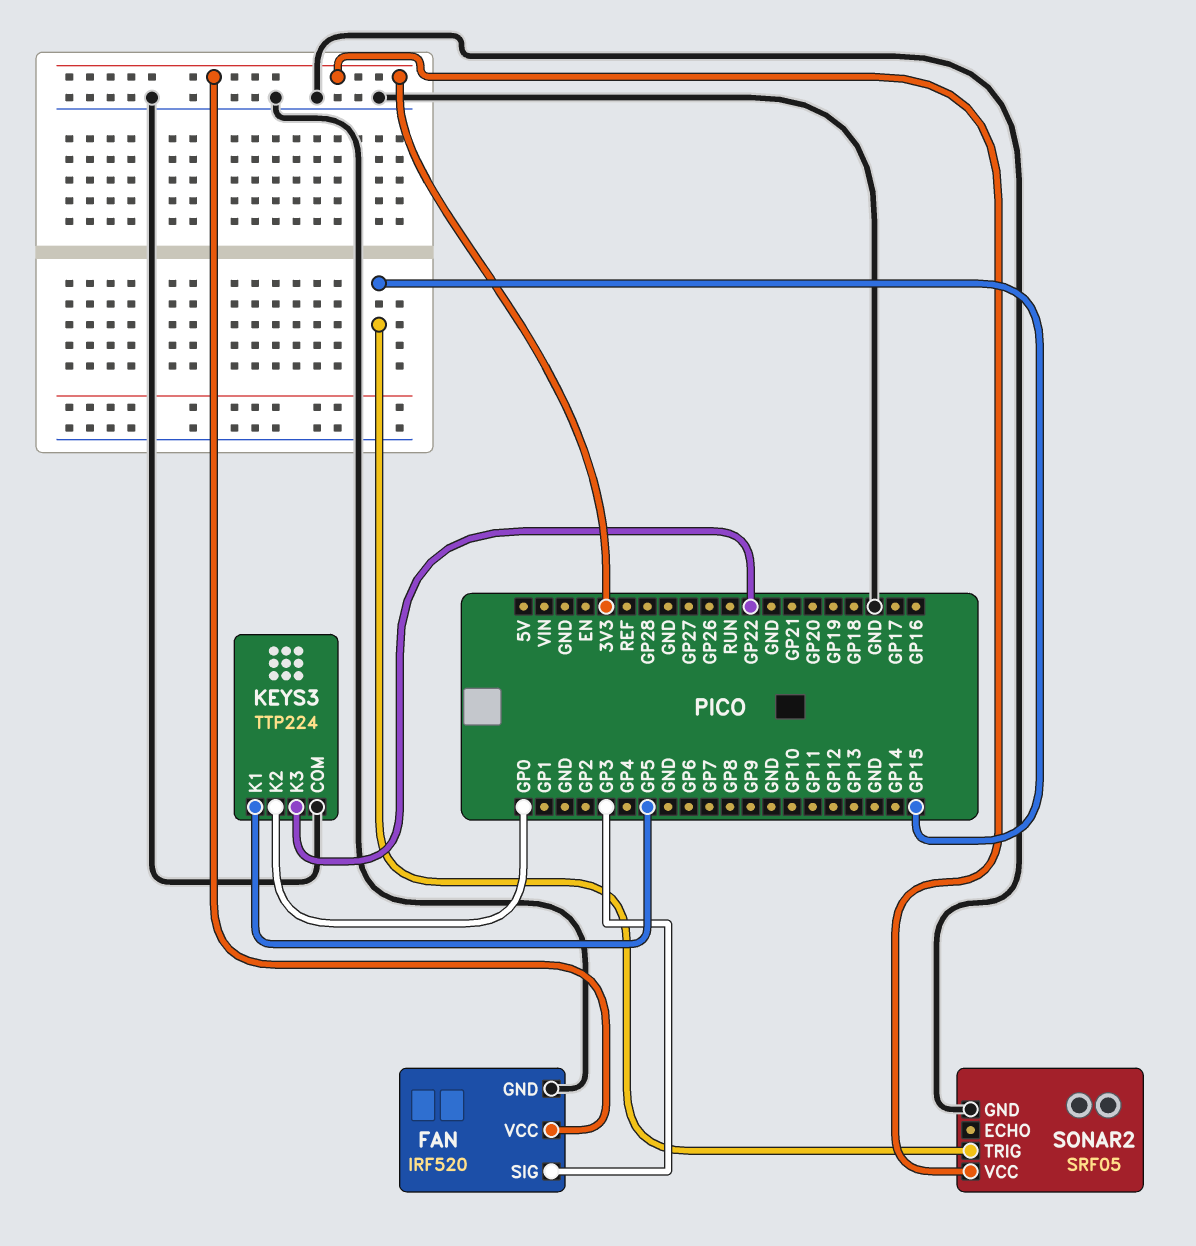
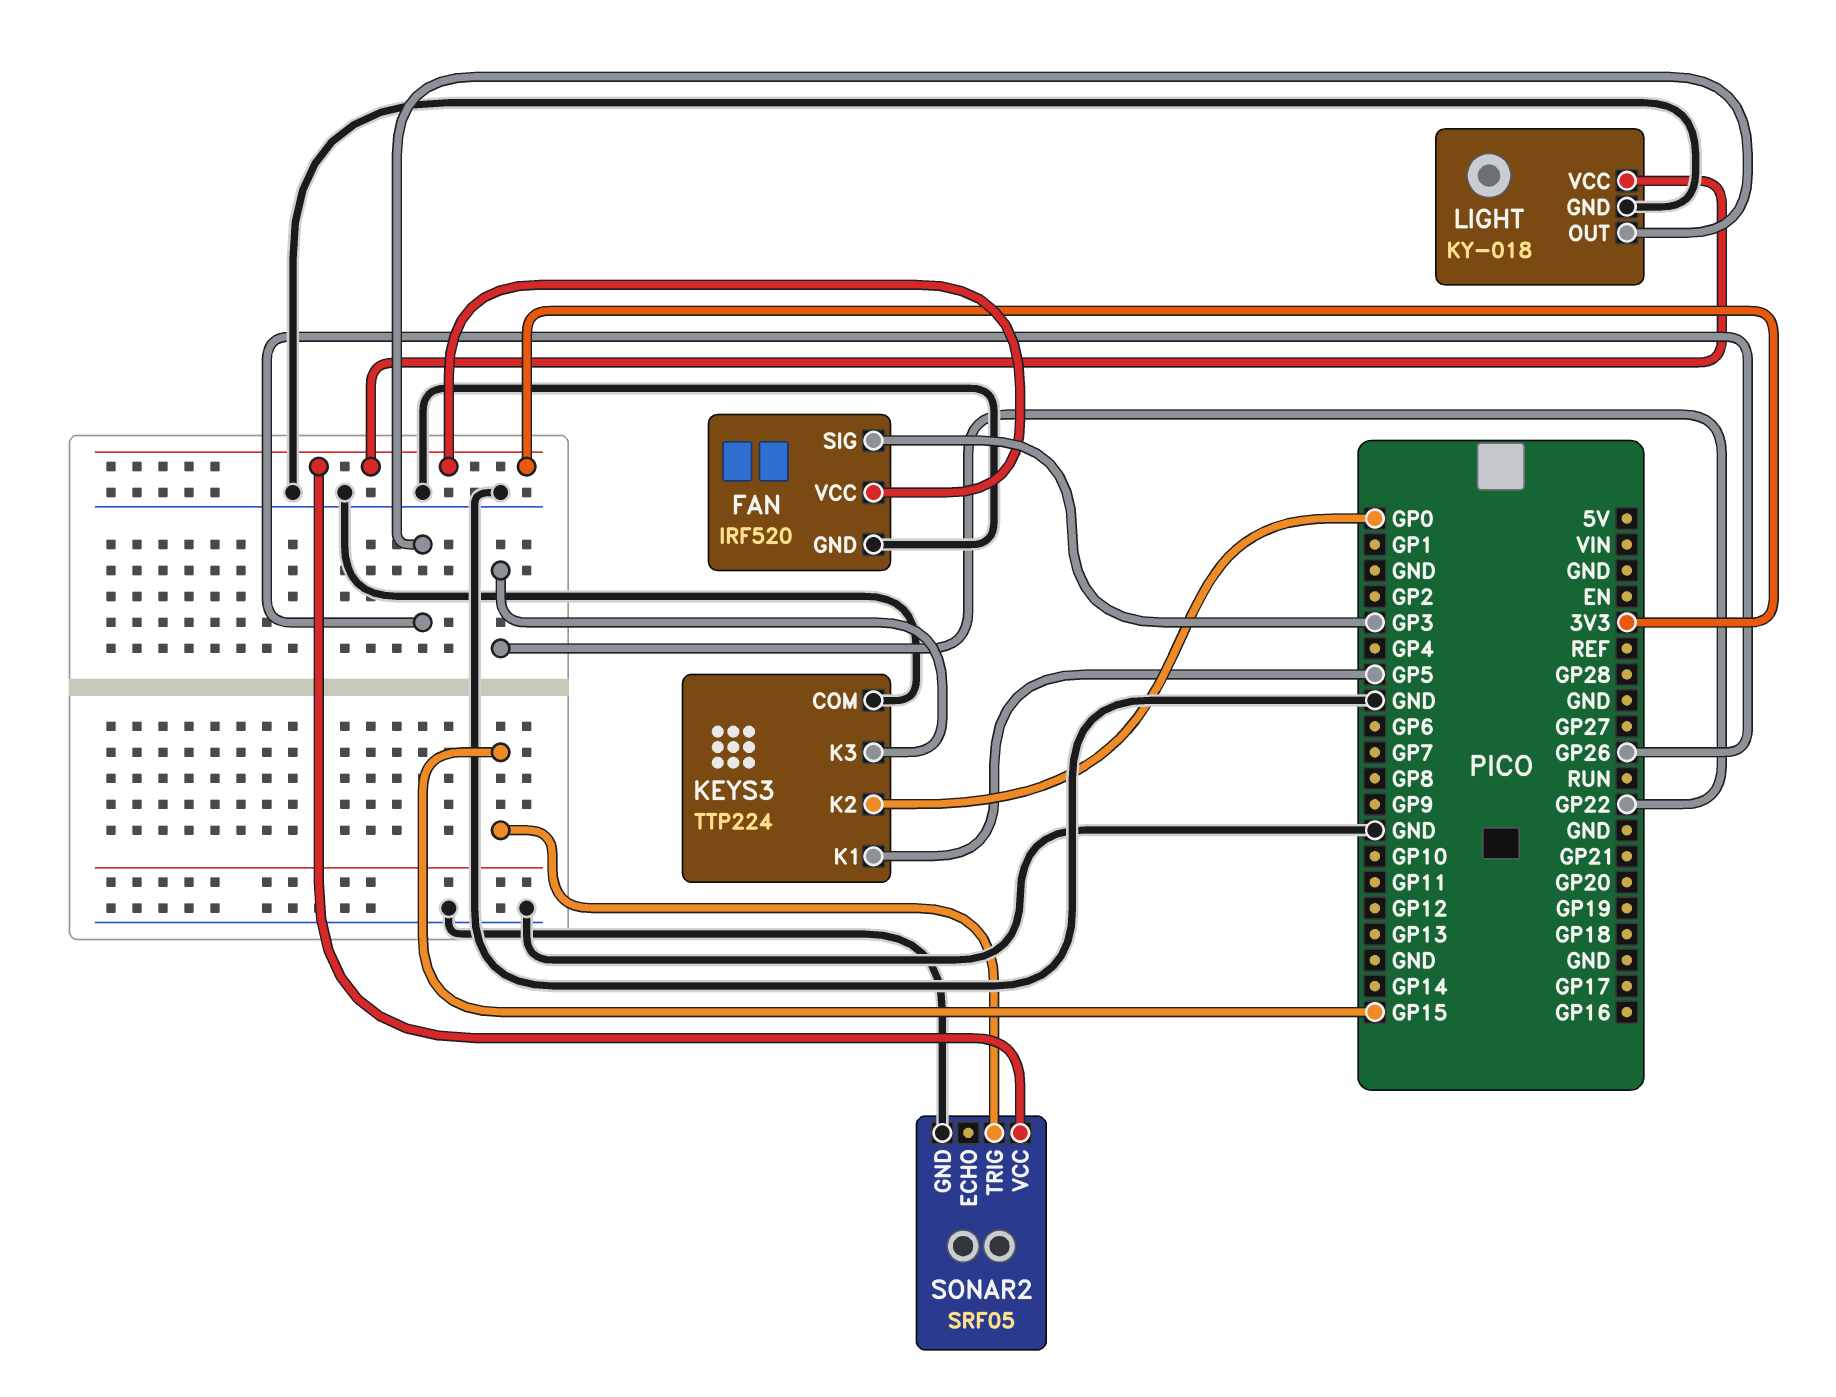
LIGHT: none -> KY-018
LIGHT pin GND: none -> GND
LIGHT pin OUT: none -> GP26
LIGHT pin VCC: none -> 3V3

